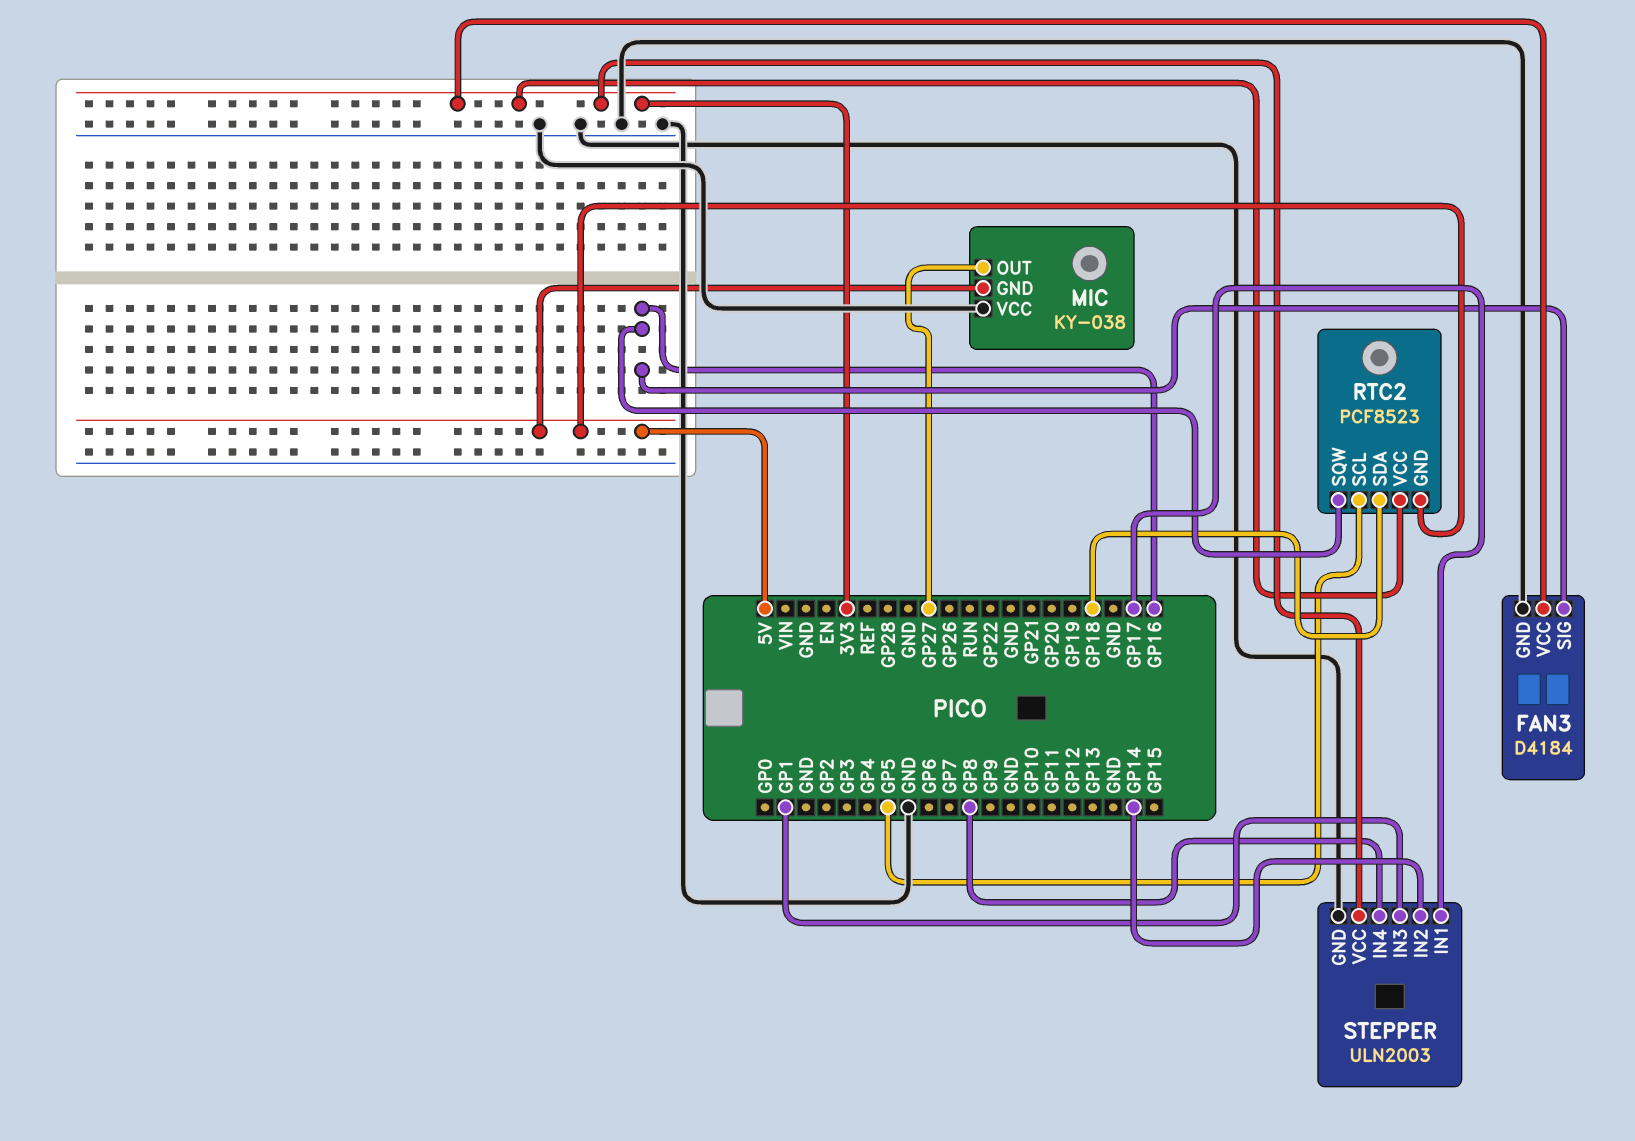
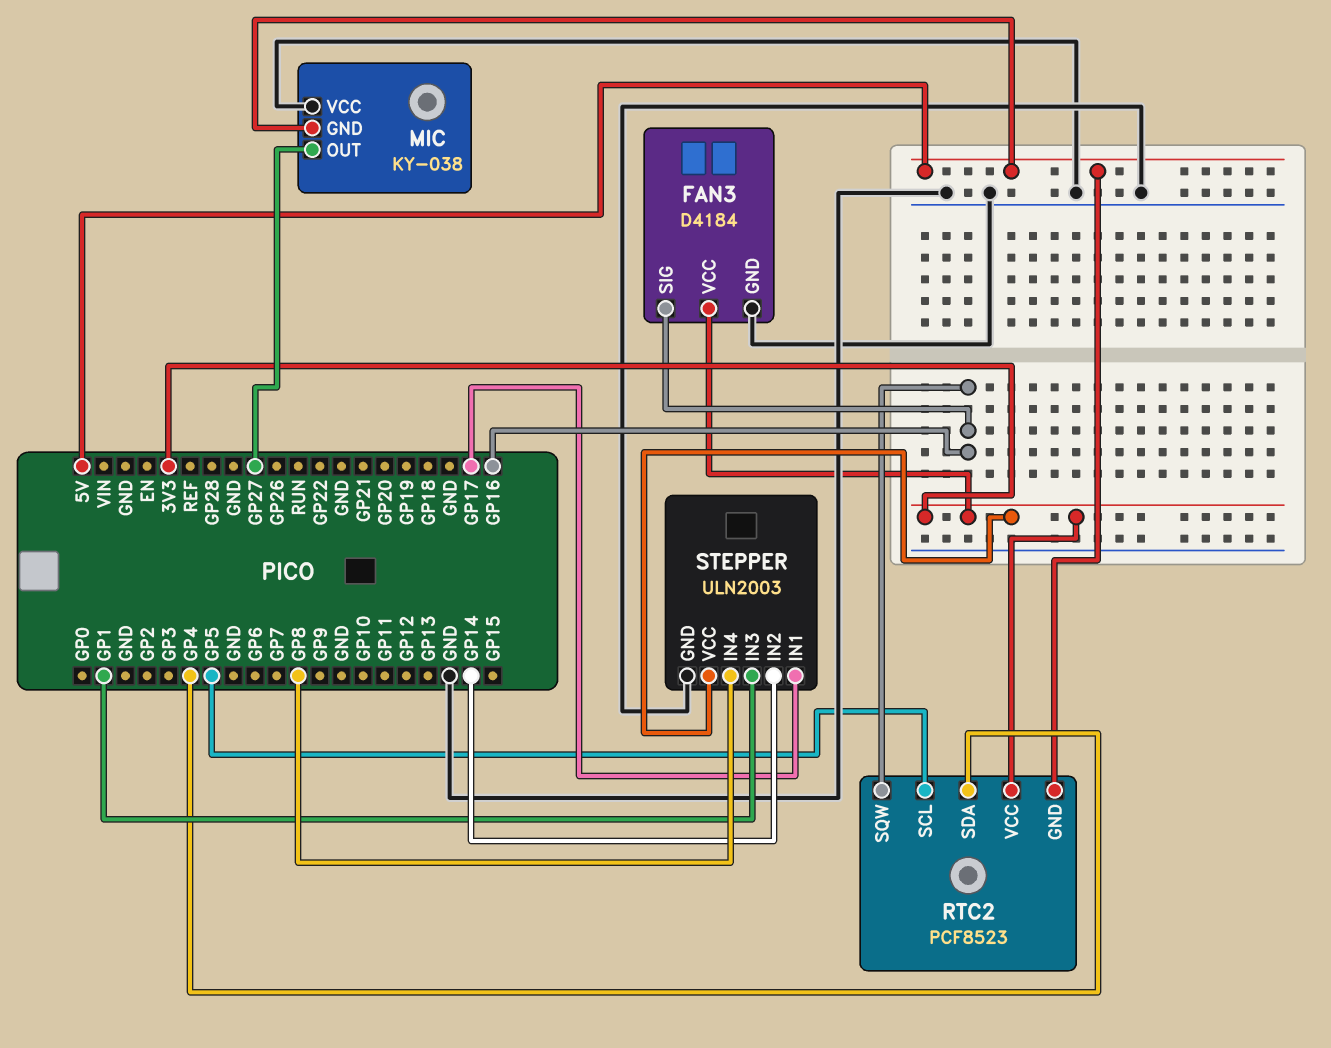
RTC2 pin SDA: GP18 -> GP4

